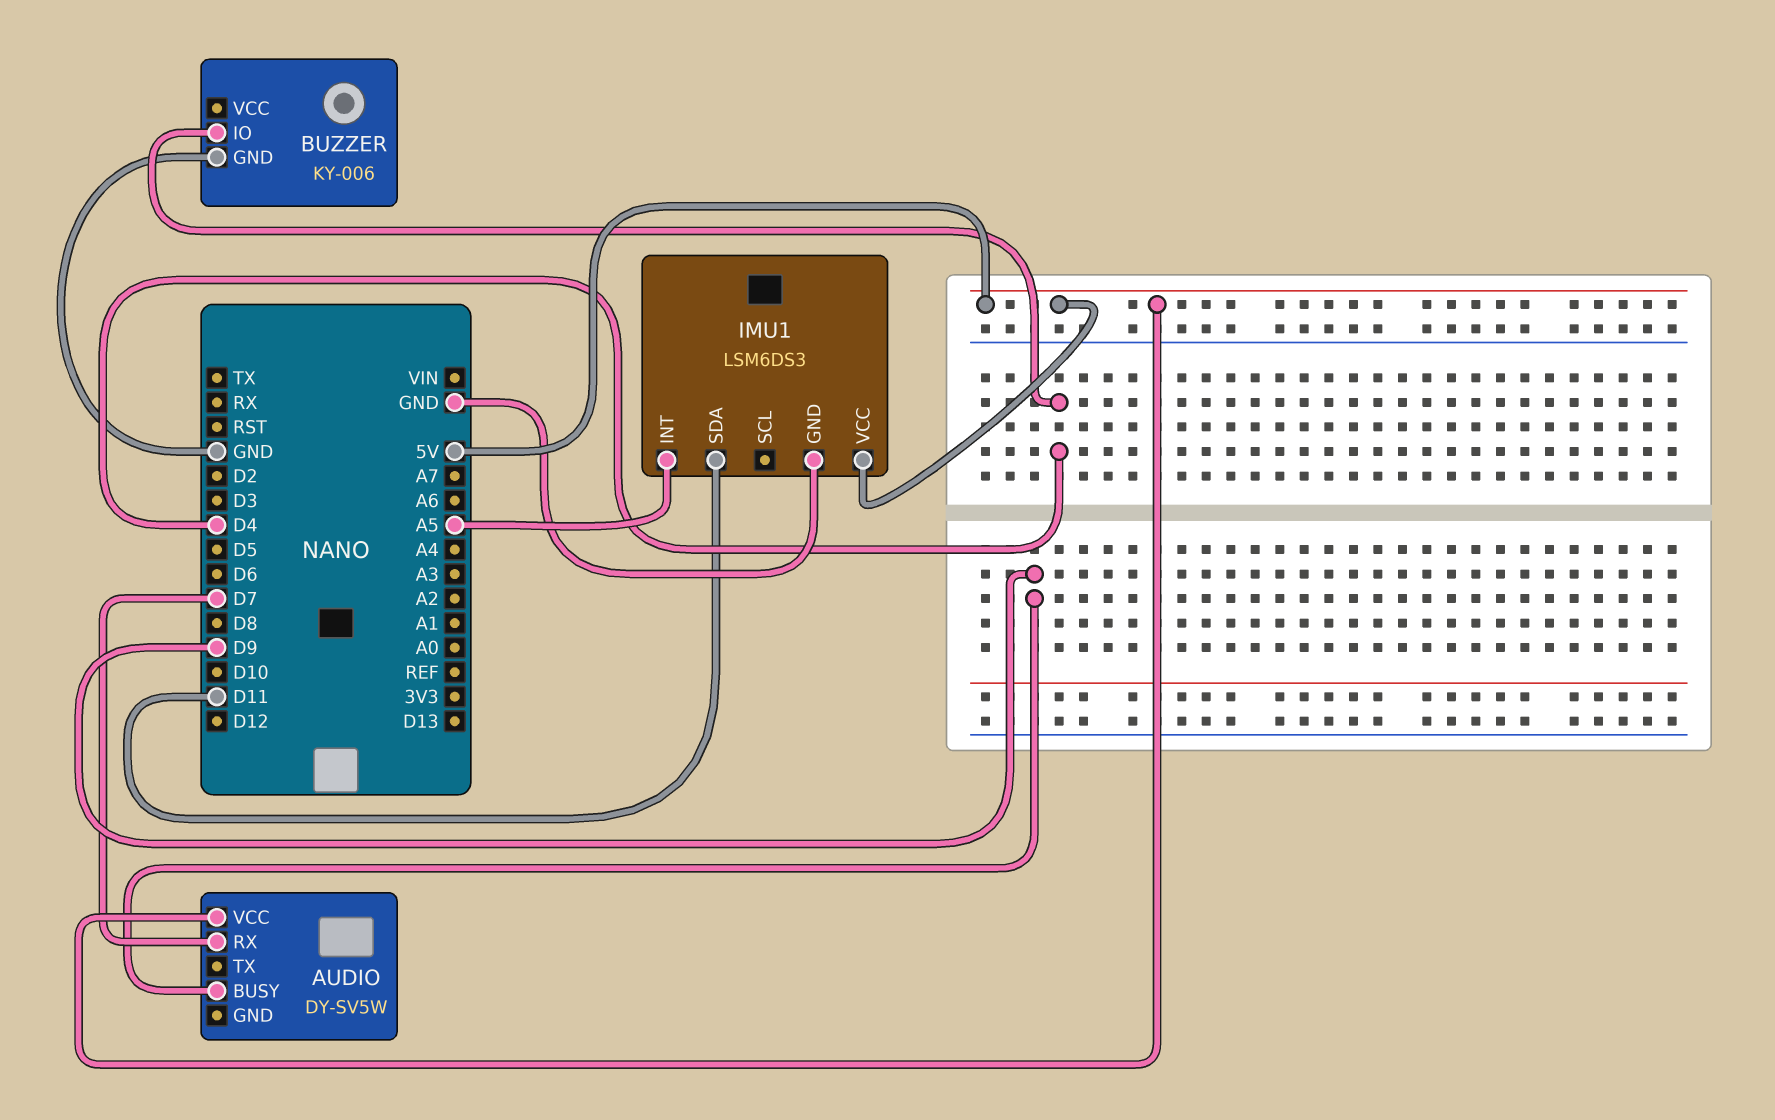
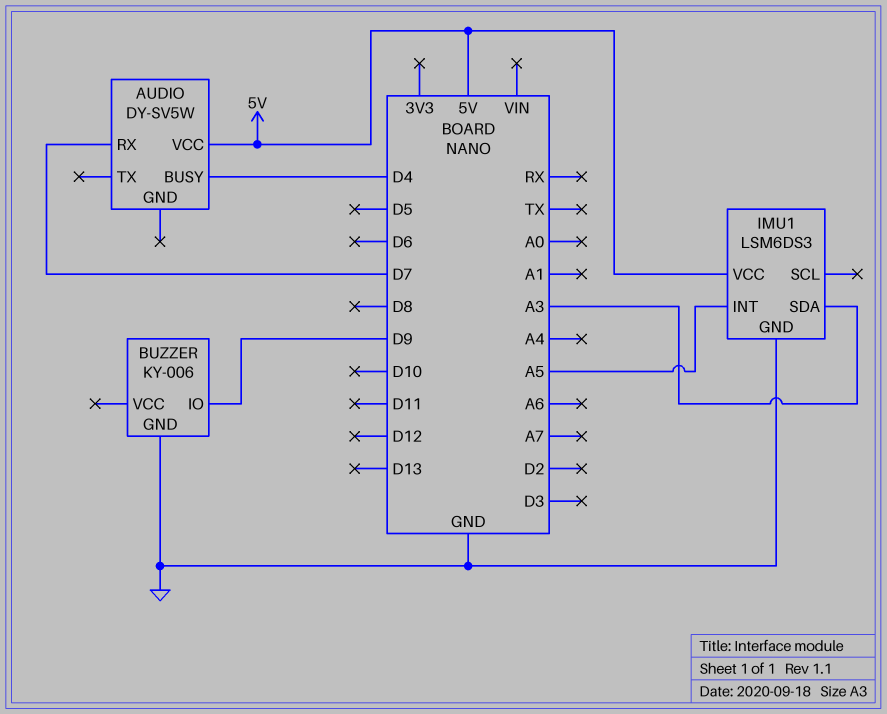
AUDIO pin BUSY: D9 -> D4
BUZZER pin IO: D4 -> D9
IMU1 pin SDA: D11 -> A3

